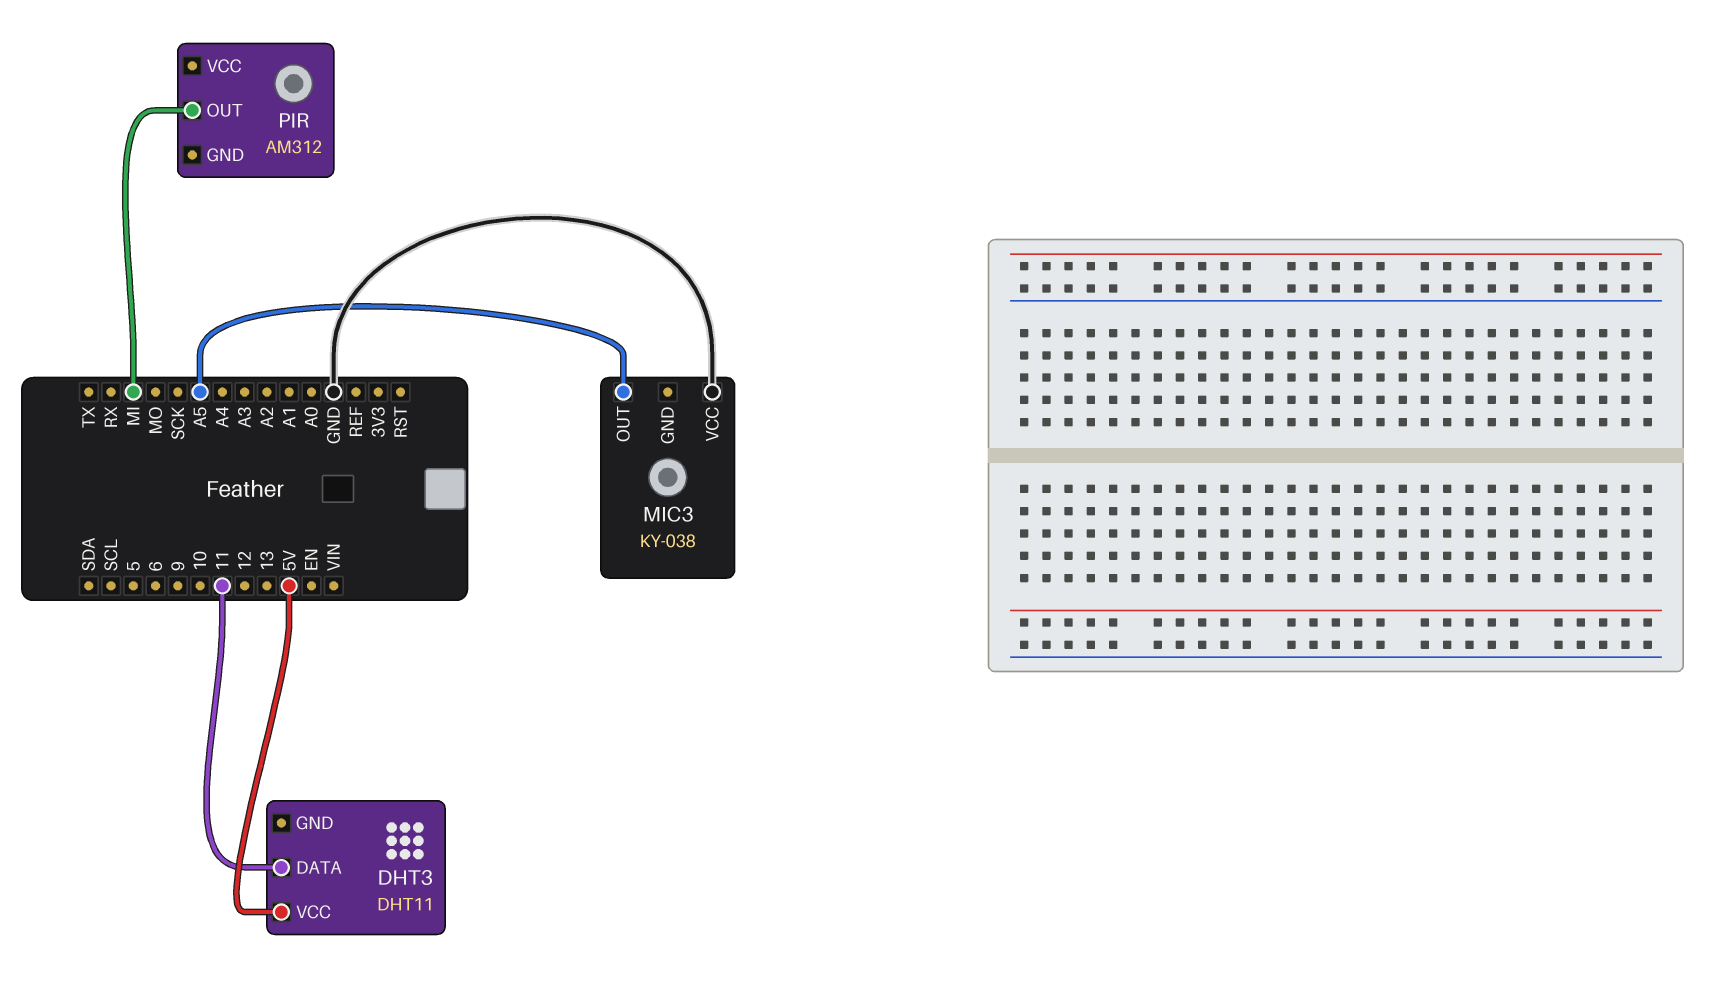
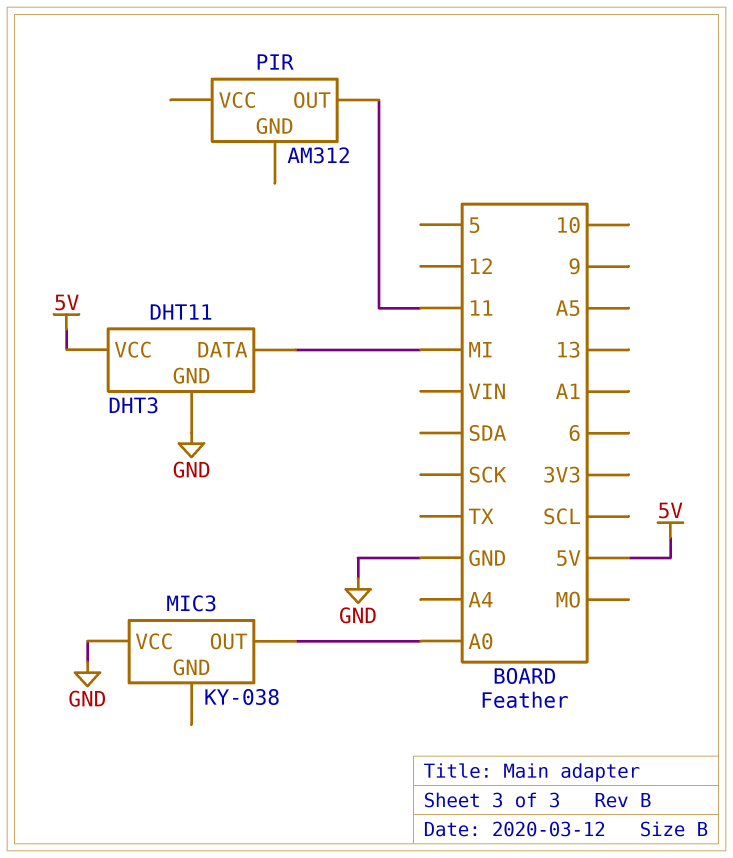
DHT3 pin DATA: 11 -> MI
DHT3 pin GND: none -> GND
MIC3 pin OUT: A5 -> A0
PIR pin OUT: MI -> 11

